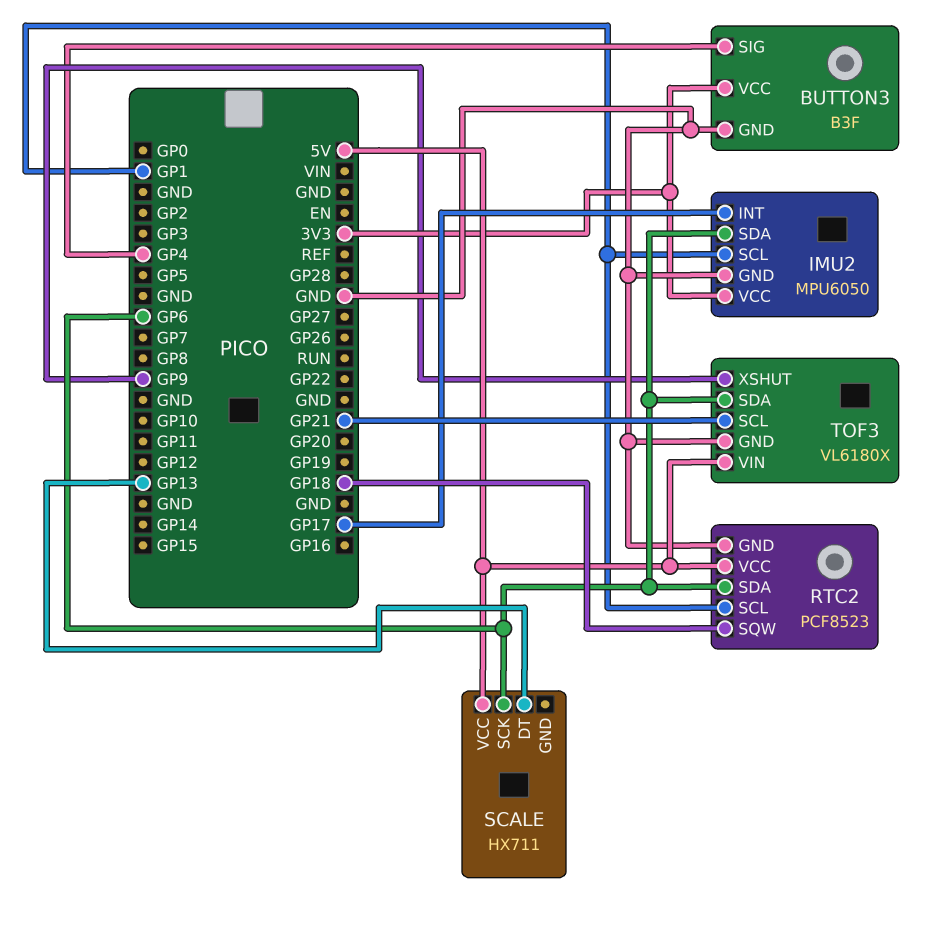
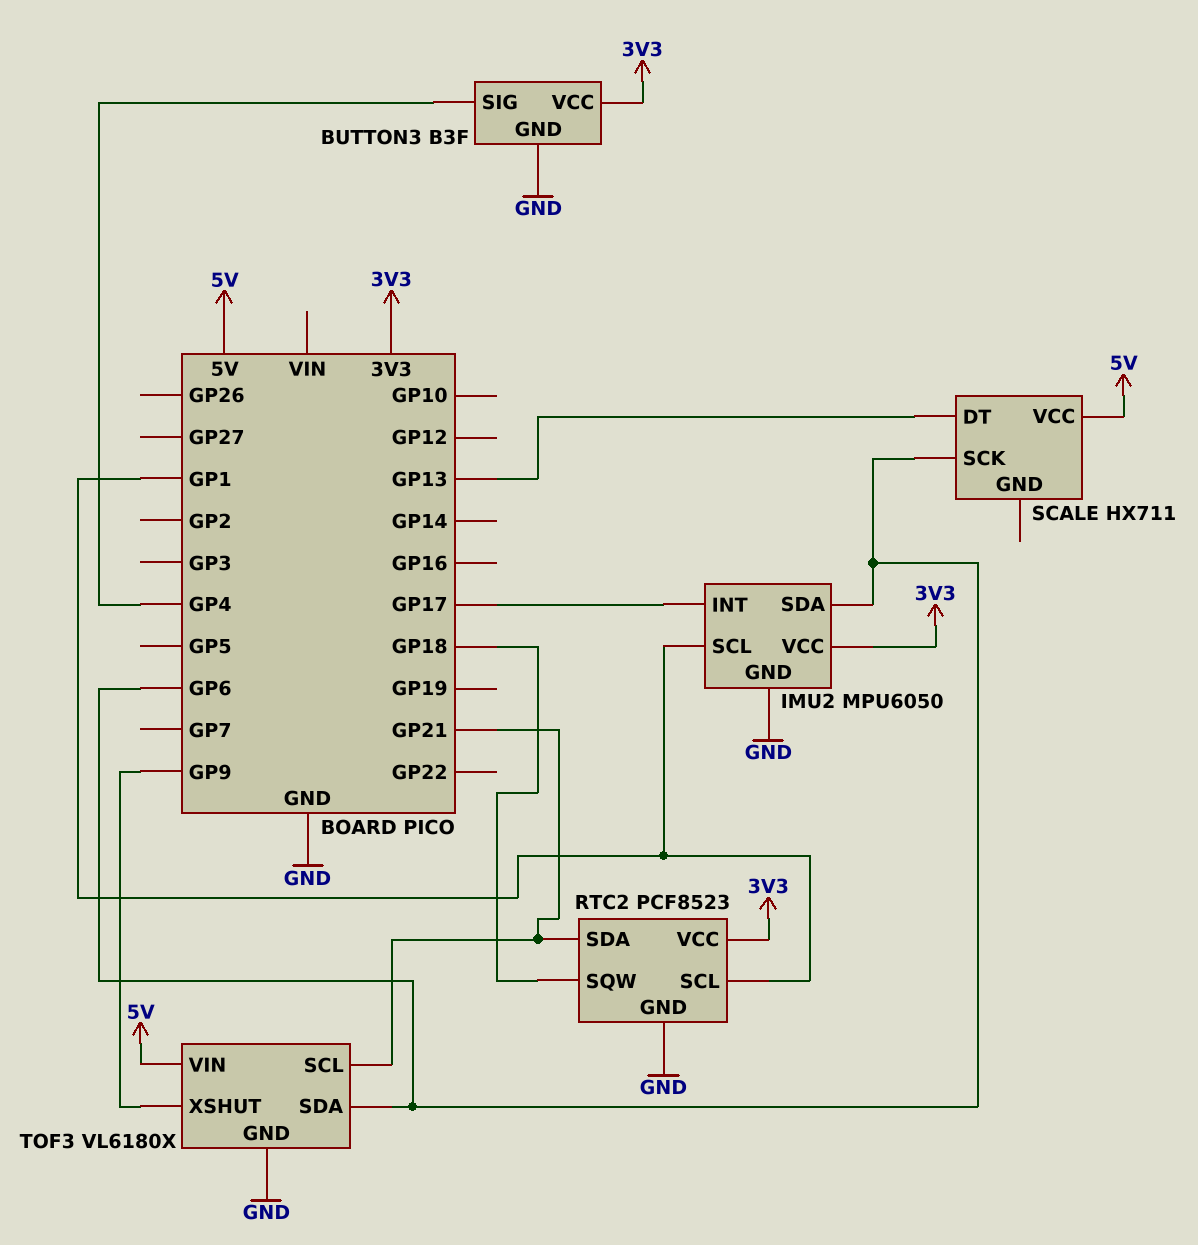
RTC2 pin SDA: GP6 -> GP21
RTC2 pin VCC: 5V -> 3V3

